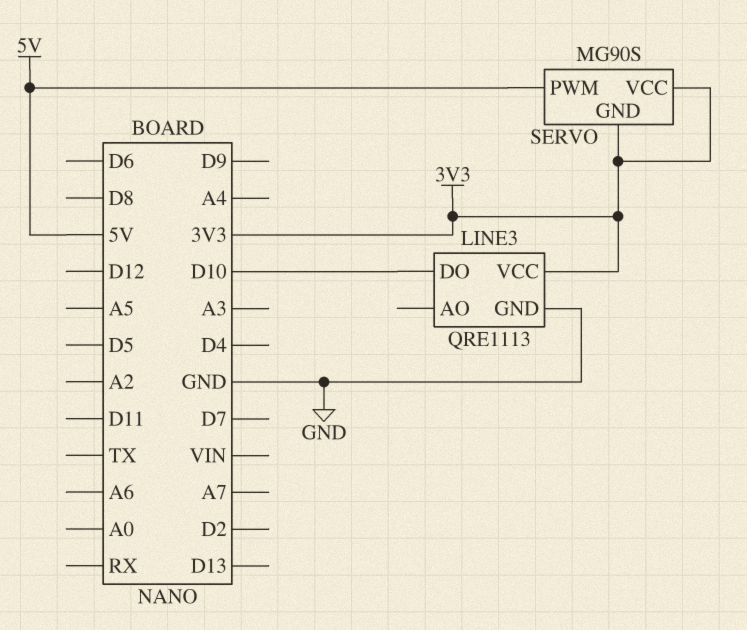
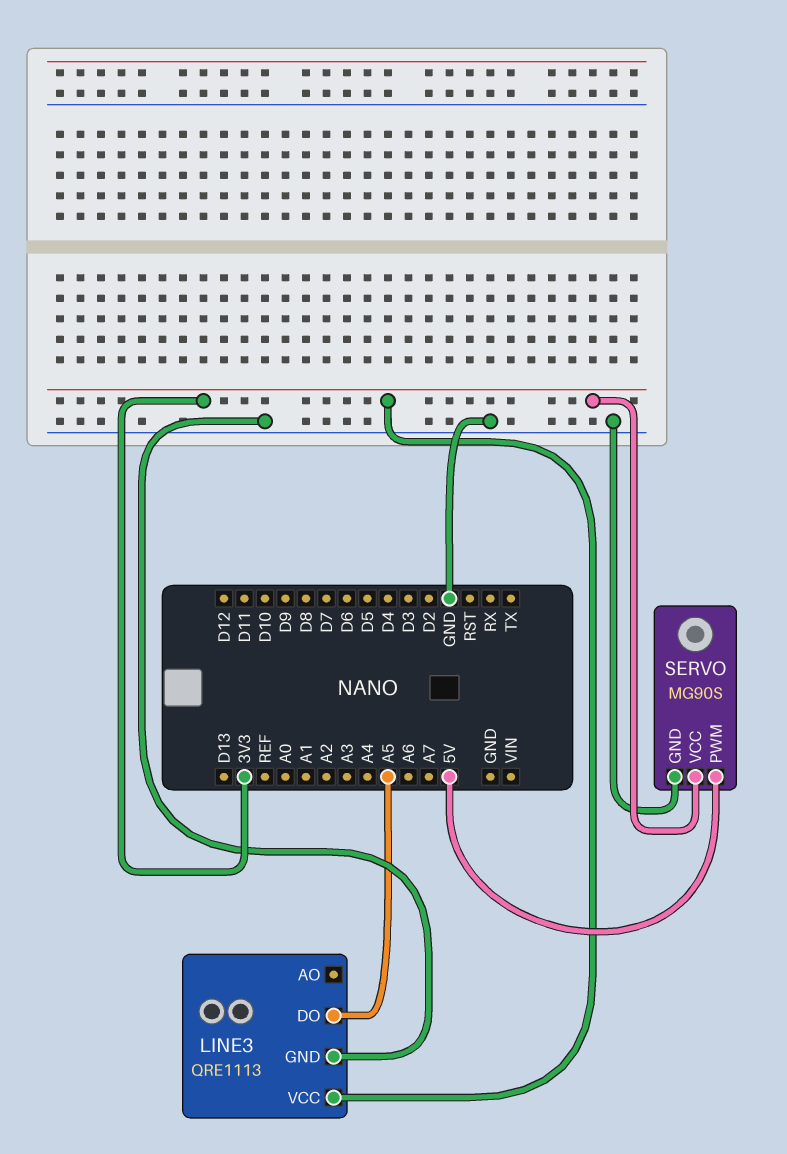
LINE3 pin DO: D10 -> A5
SERVO pin GND: 3V3 -> GND

